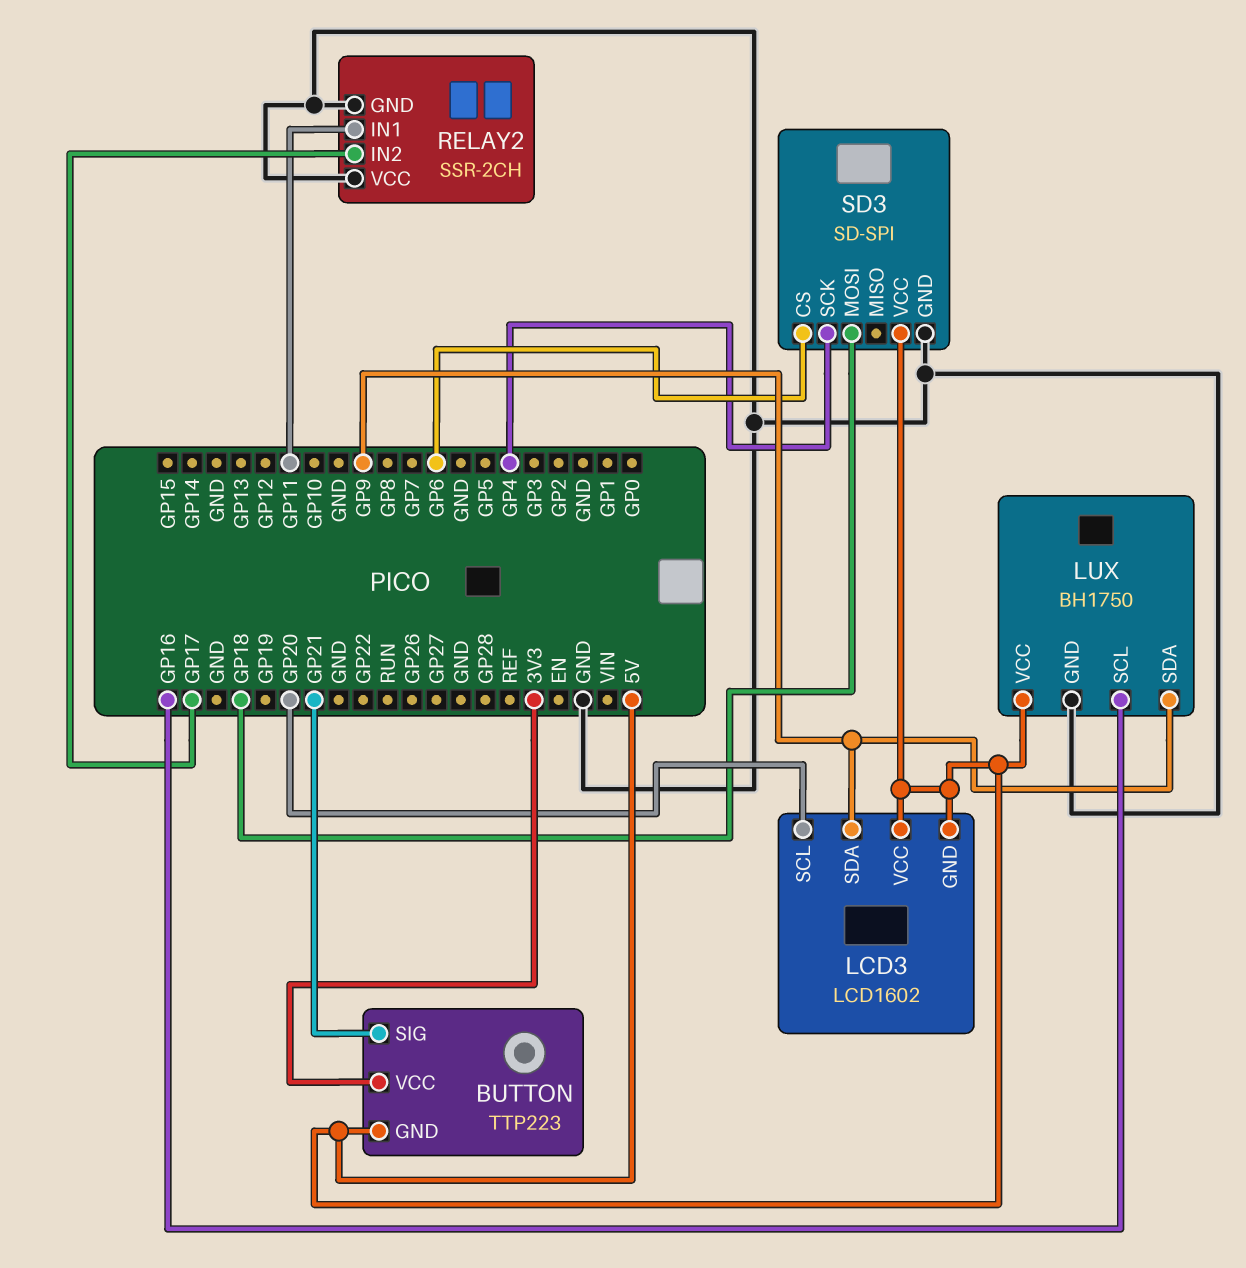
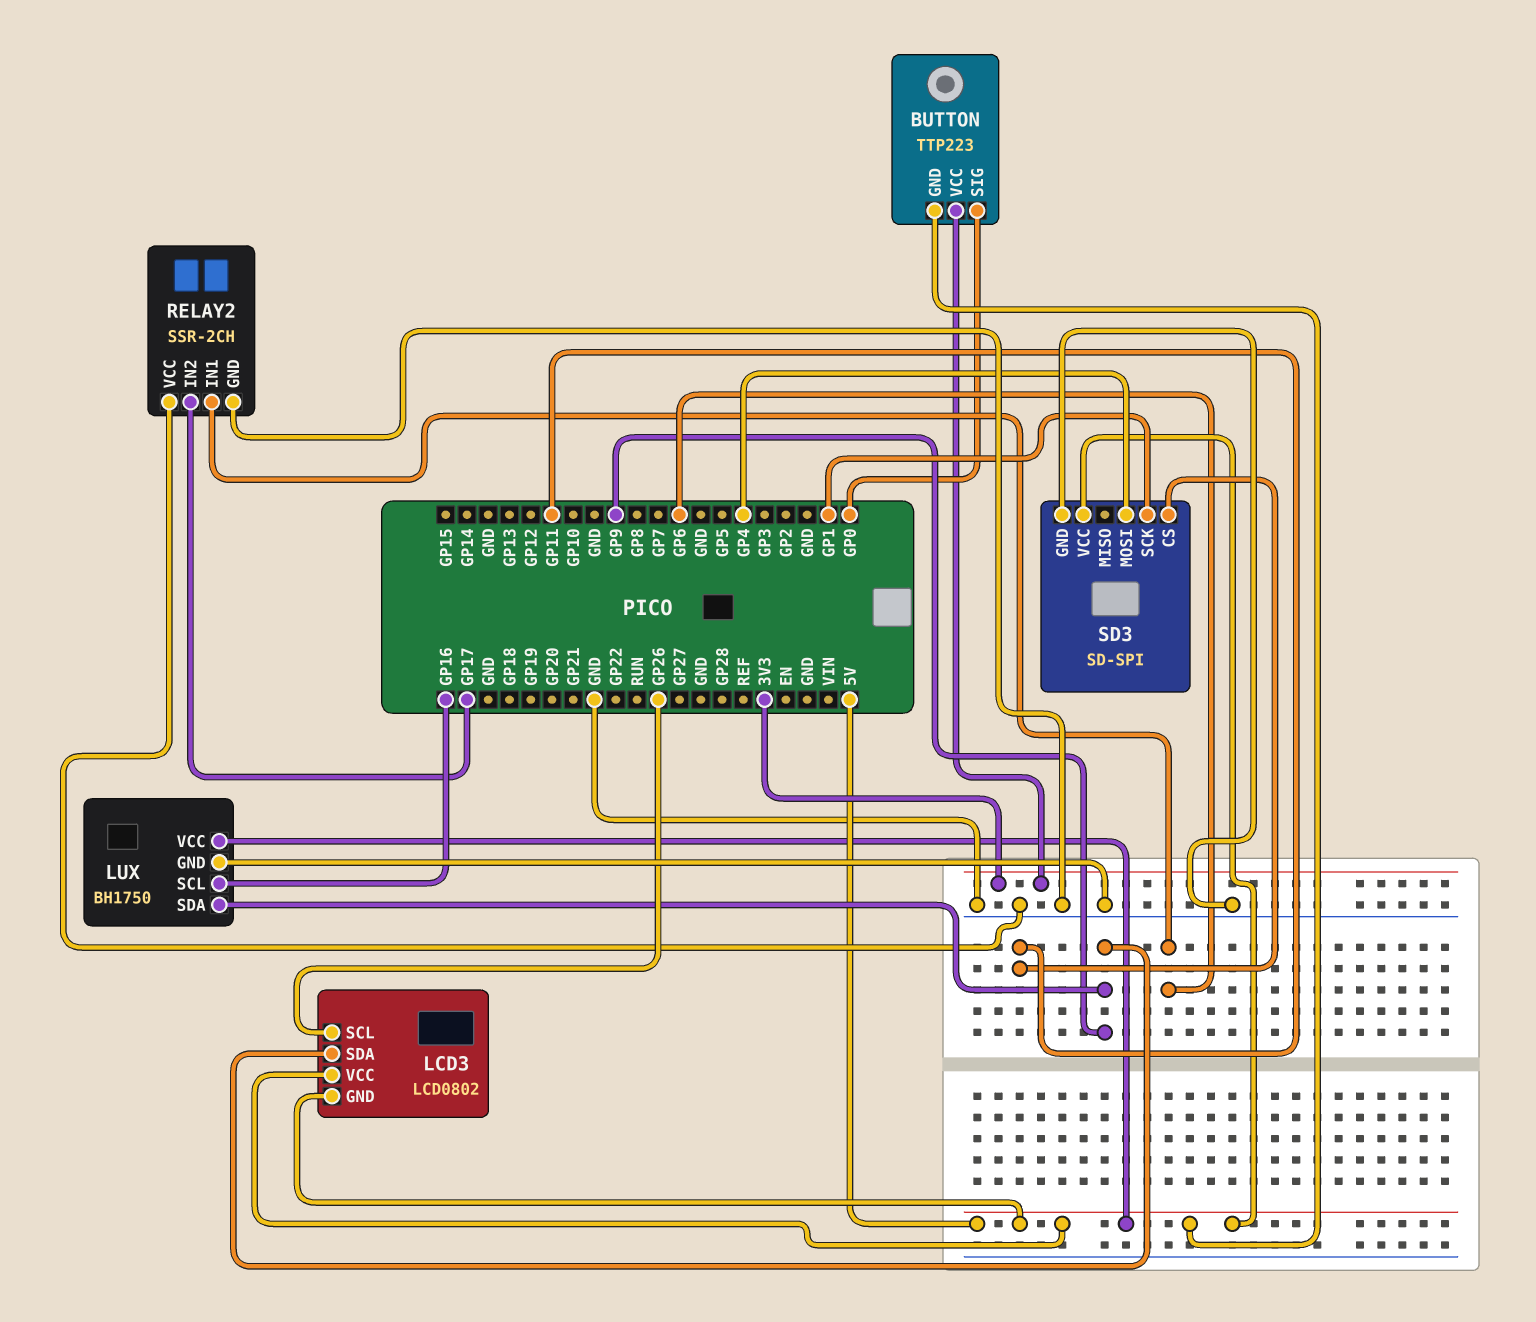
BUTTON pin SIG: GP21 -> GP0
LCD3: LCD1602 -> LCD0802
LCD3 pin SCL: GP20 -> GP26
RELAY2 pin IN1: GP11 -> GP6
SD3 pin CS: GP6 -> GP11
SD3 pin MOSI: GP18 -> GP4
SD3 pin SCK: GP4 -> GP1

